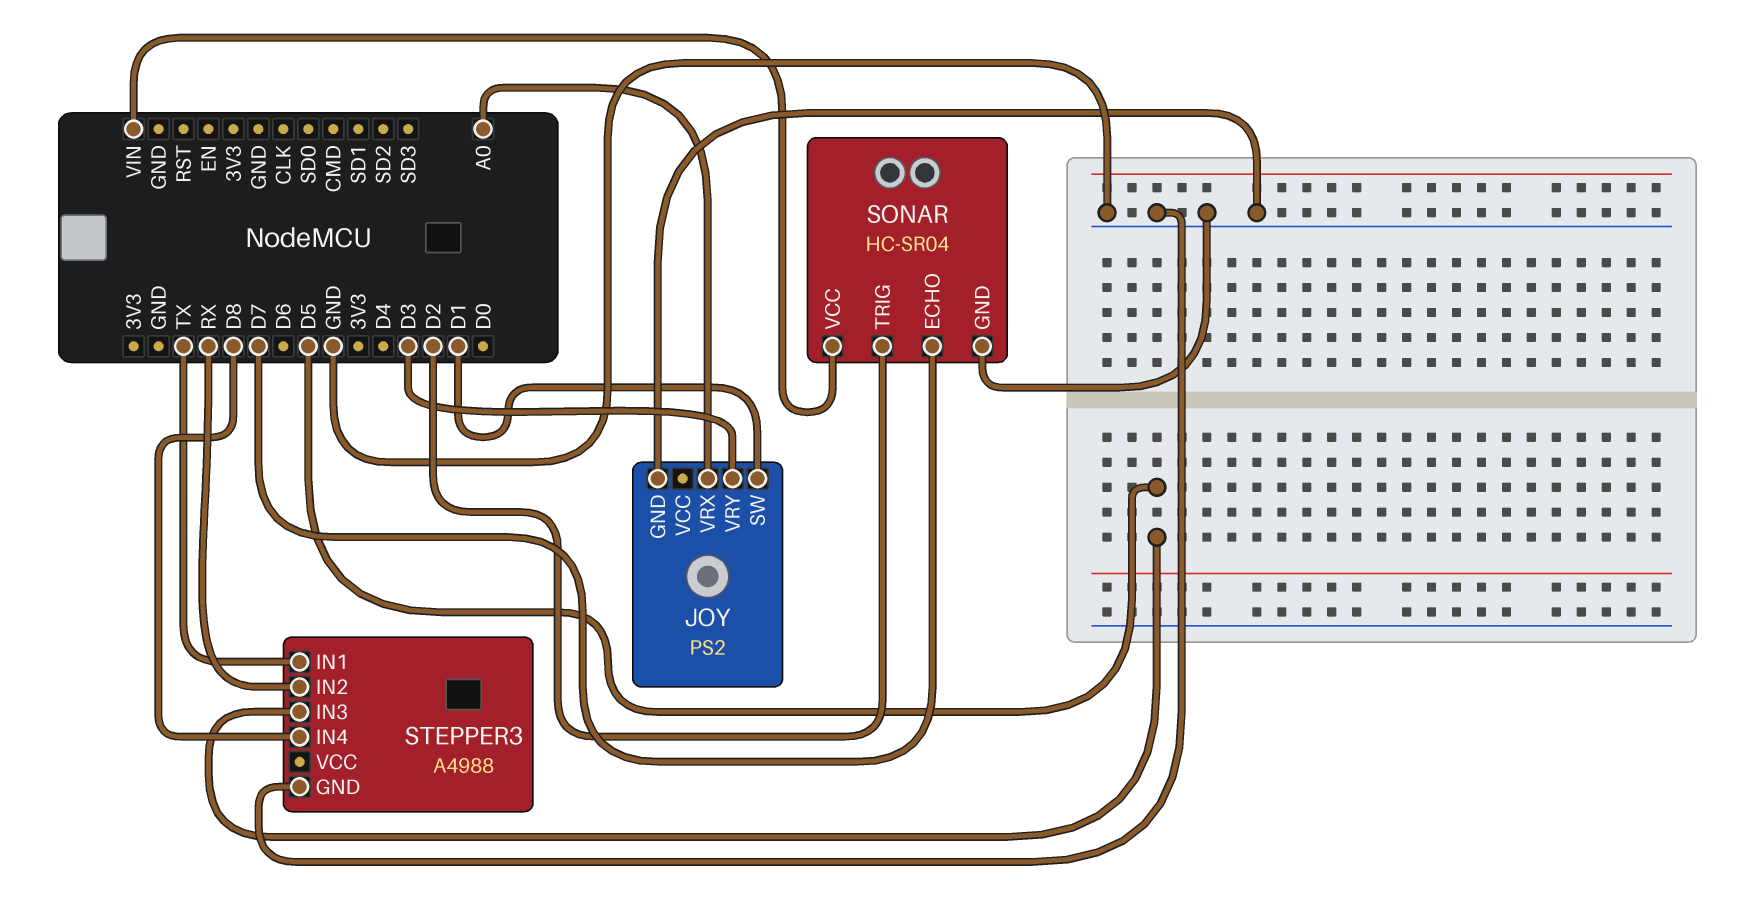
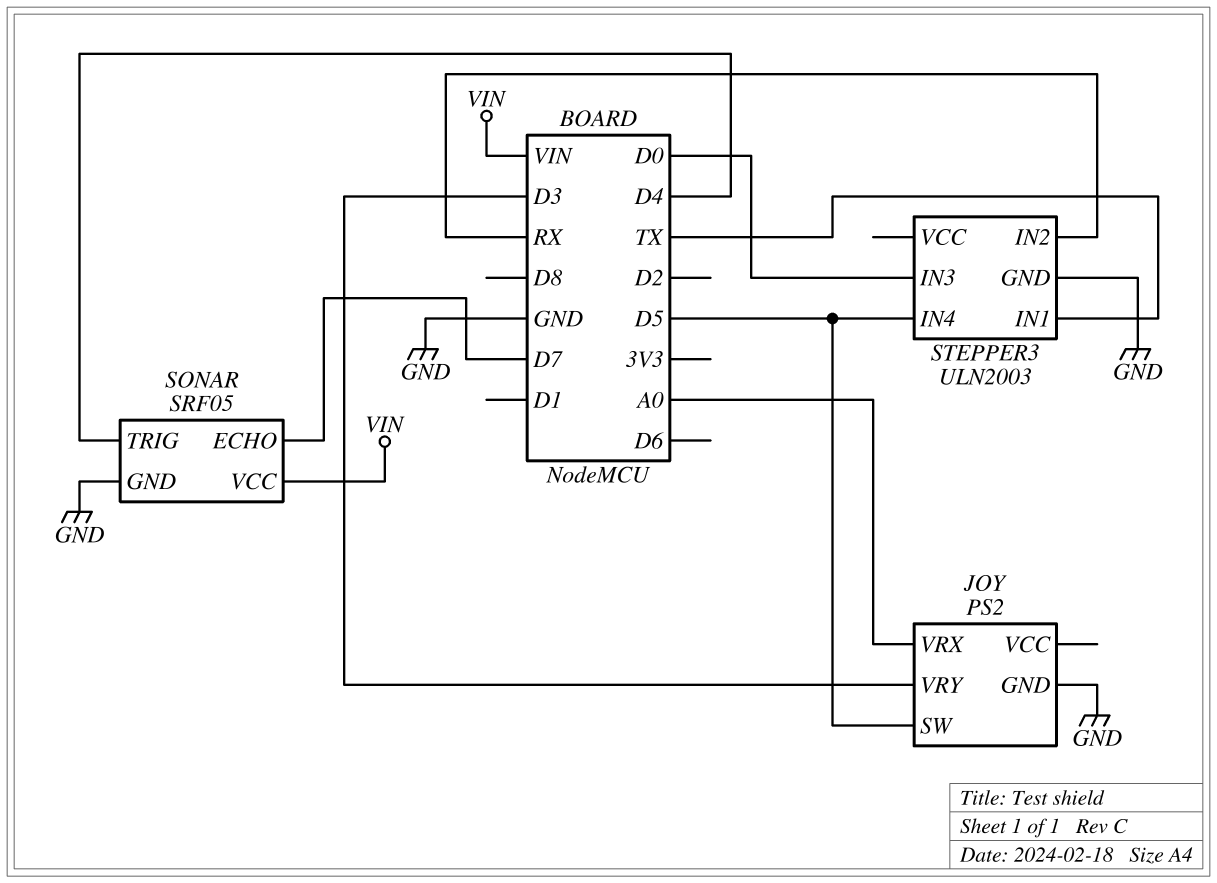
JOY pin SW: D1 -> D5
SONAR: HC-SR04 -> SRF05
SONAR pin TRIG: D2 -> D4
STEPPER3: A4988 -> ULN2003
STEPPER3 pin IN3: D5 -> D0
STEPPER3 pin IN4: D8 -> D5

